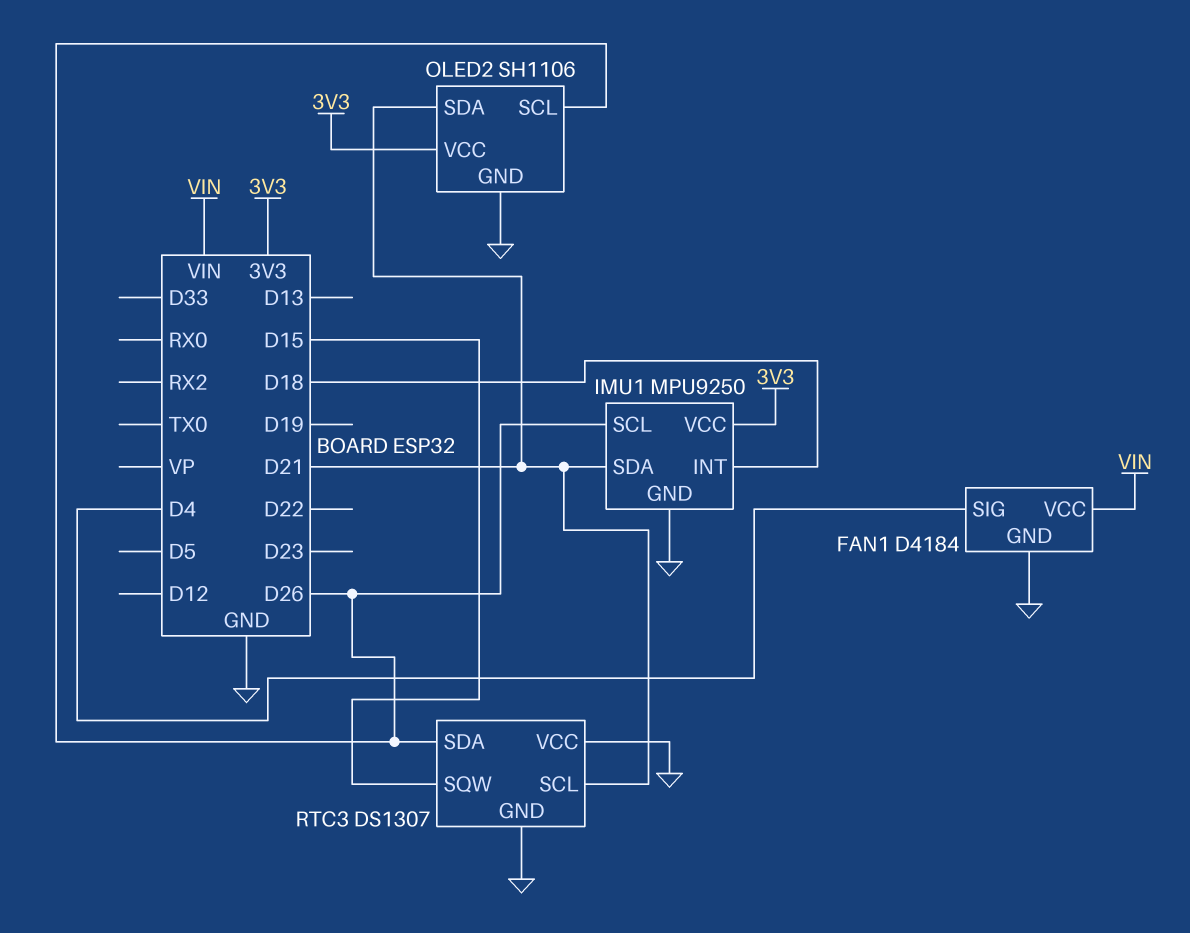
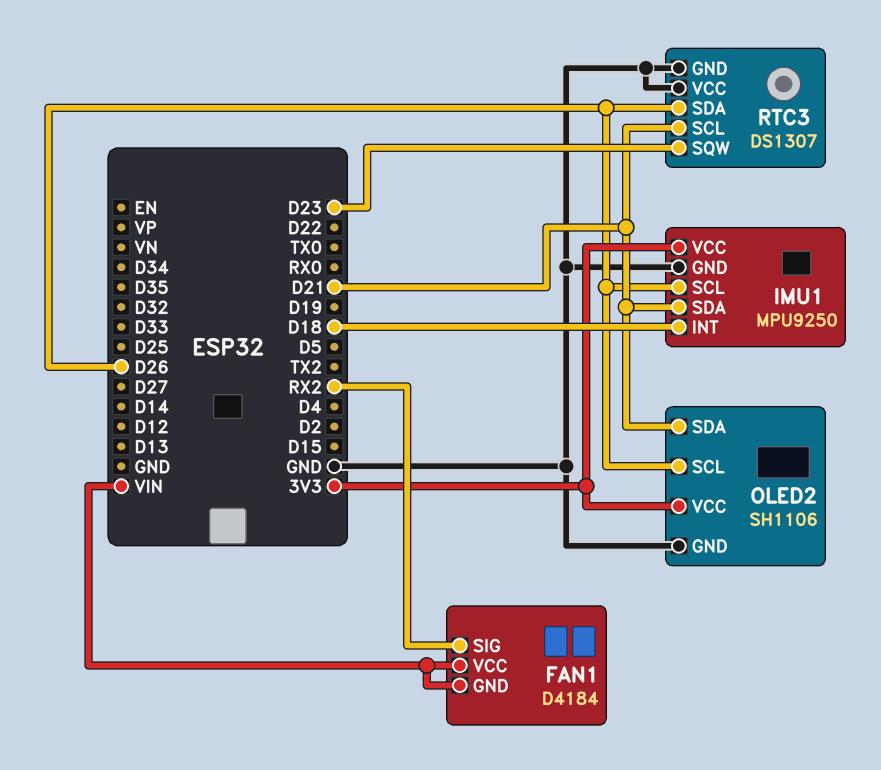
FAN1 pin GND: GND -> VIN
FAN1 pin SIG: D4 -> RX2
RTC3 pin SQW: D15 -> D23

